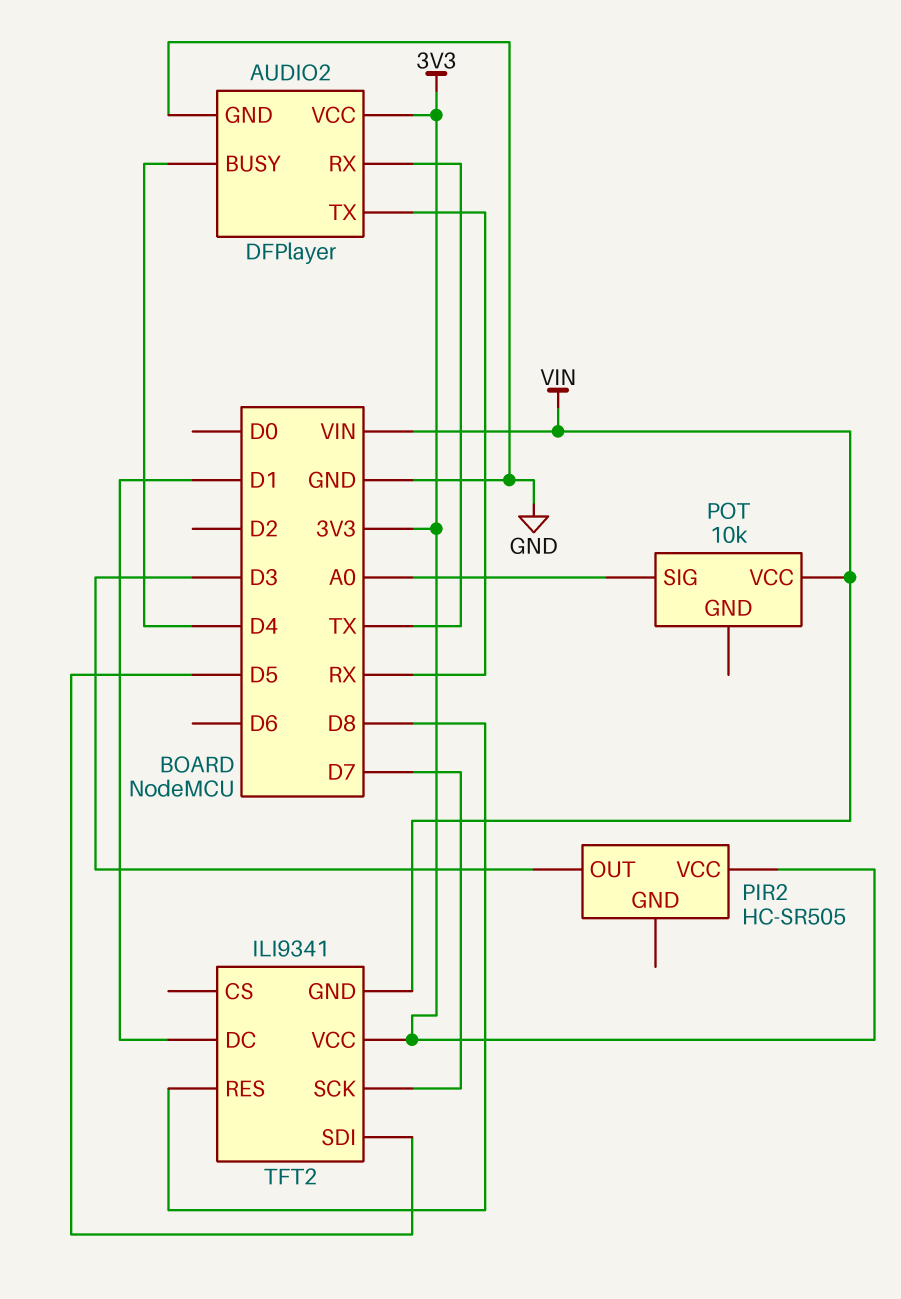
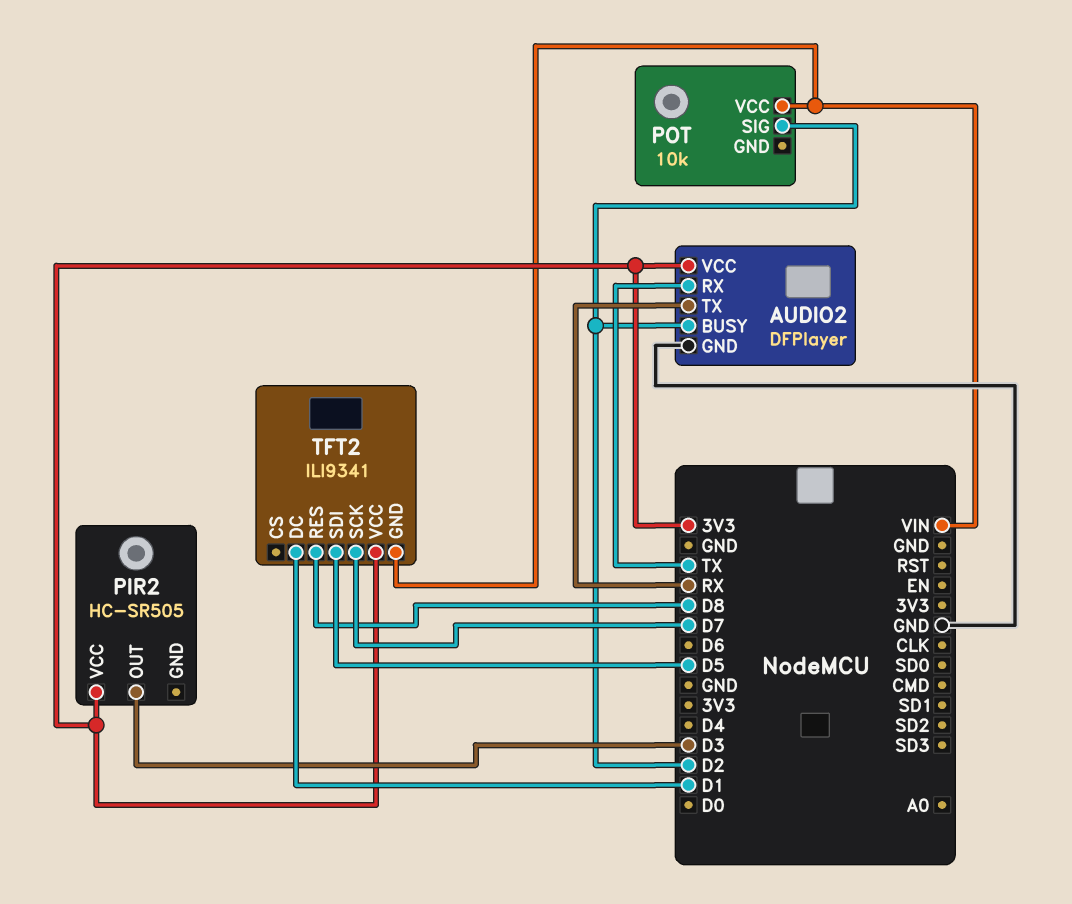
AUDIO2 pin BUSY: D4 -> D2
POT pin SIG: A0 -> D2

